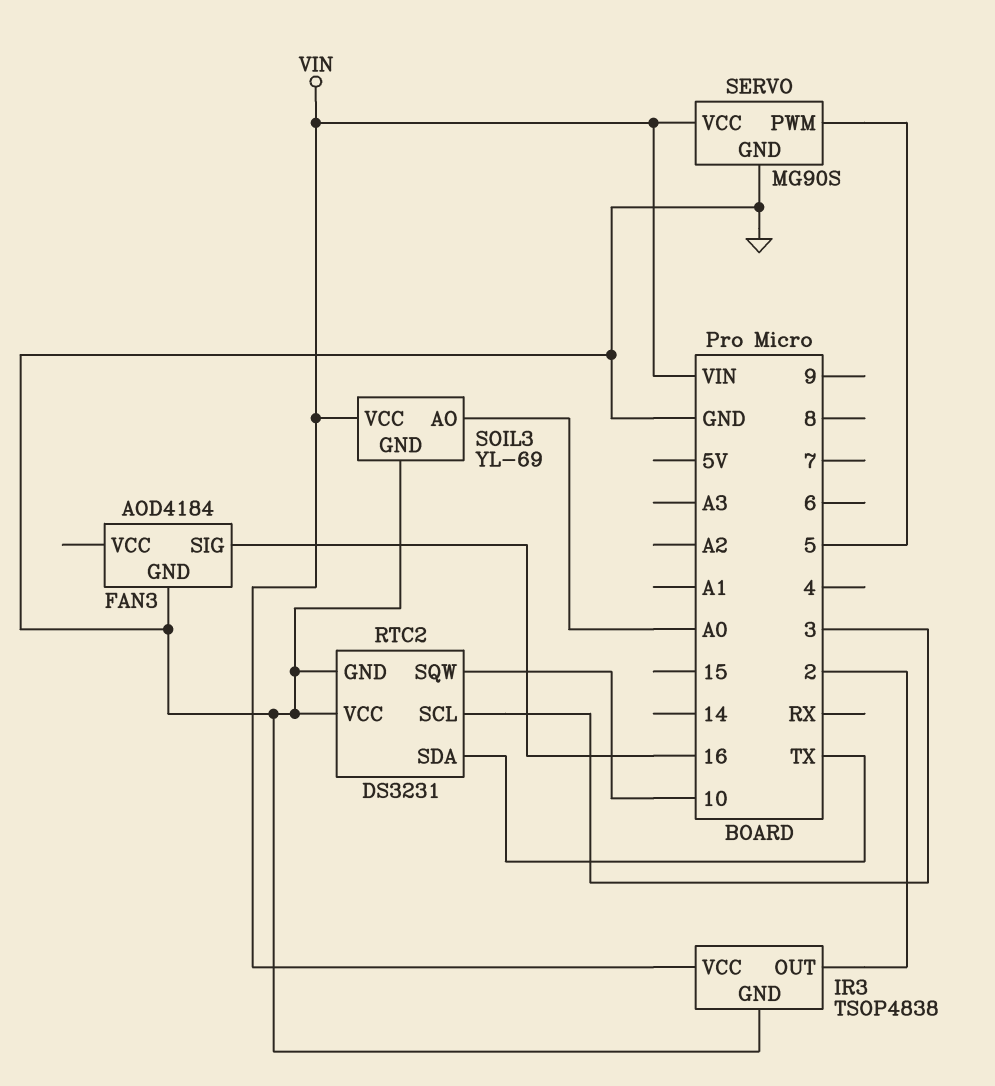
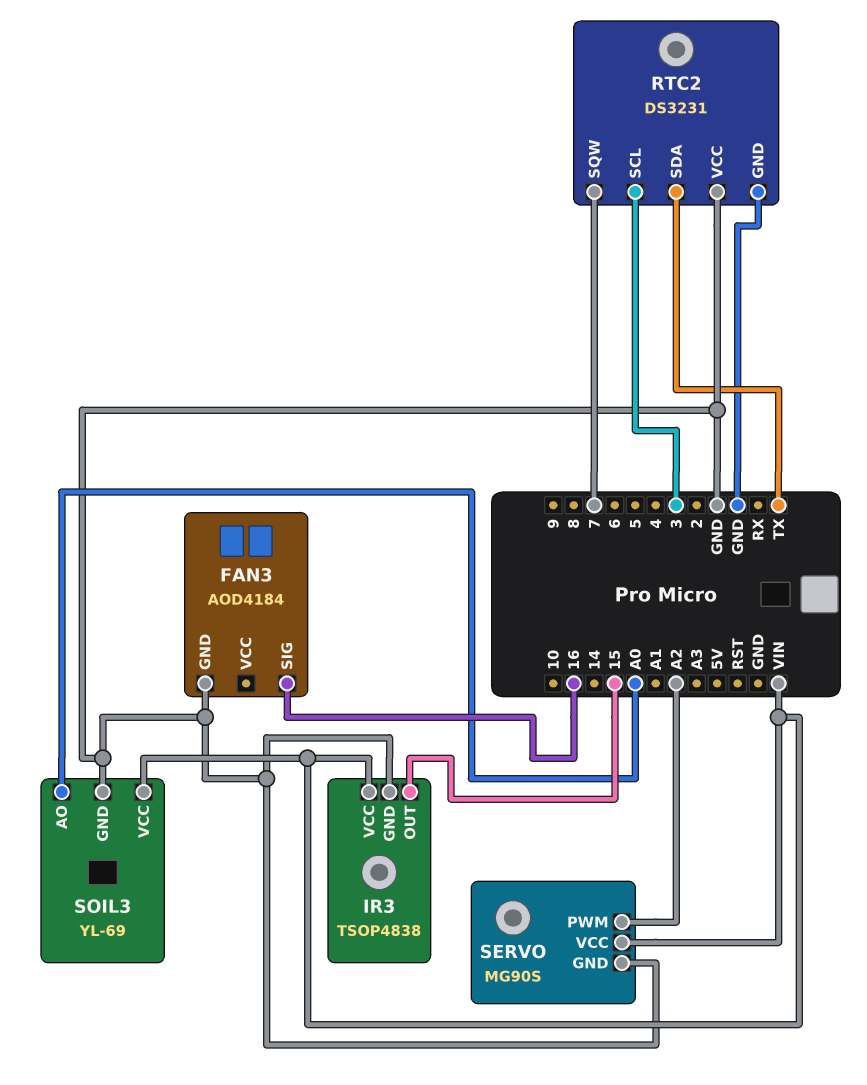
IR3 pin OUT: 2 -> 15
RTC2 pin SQW: 10 -> 7
SERVO pin PWM: 5 -> A2

